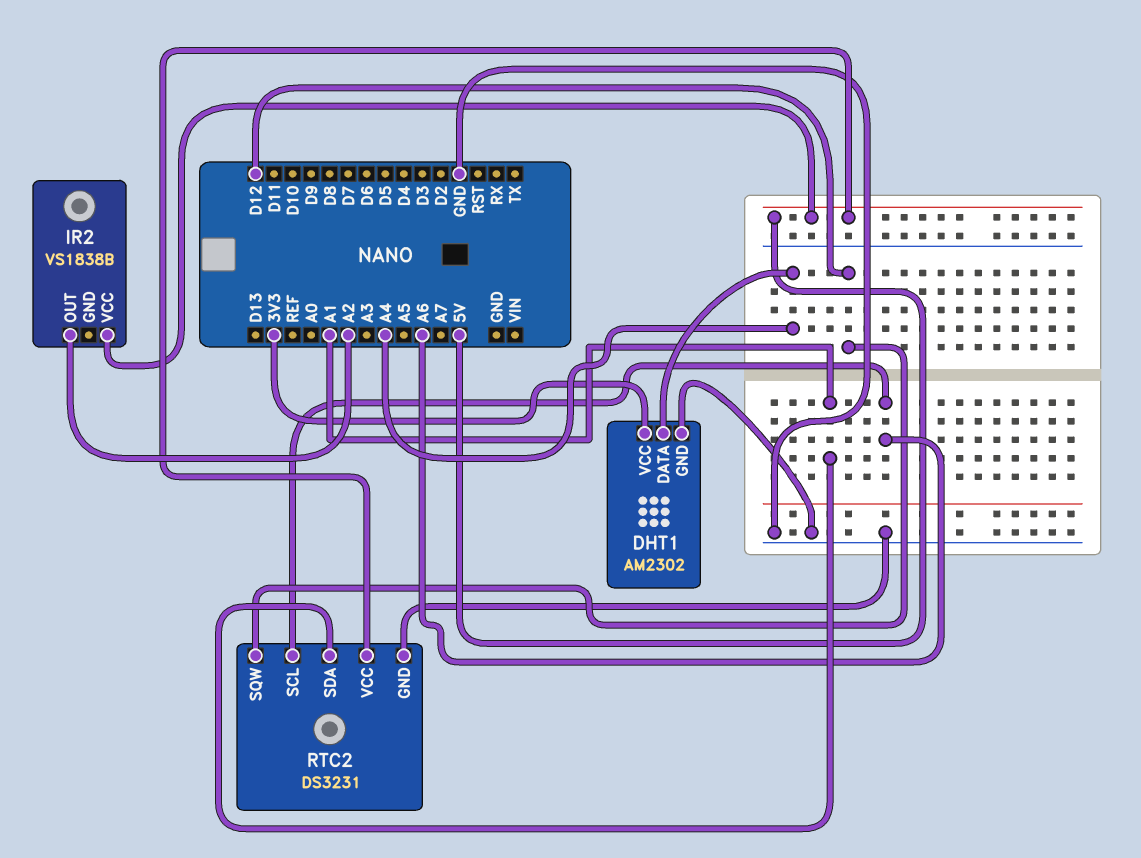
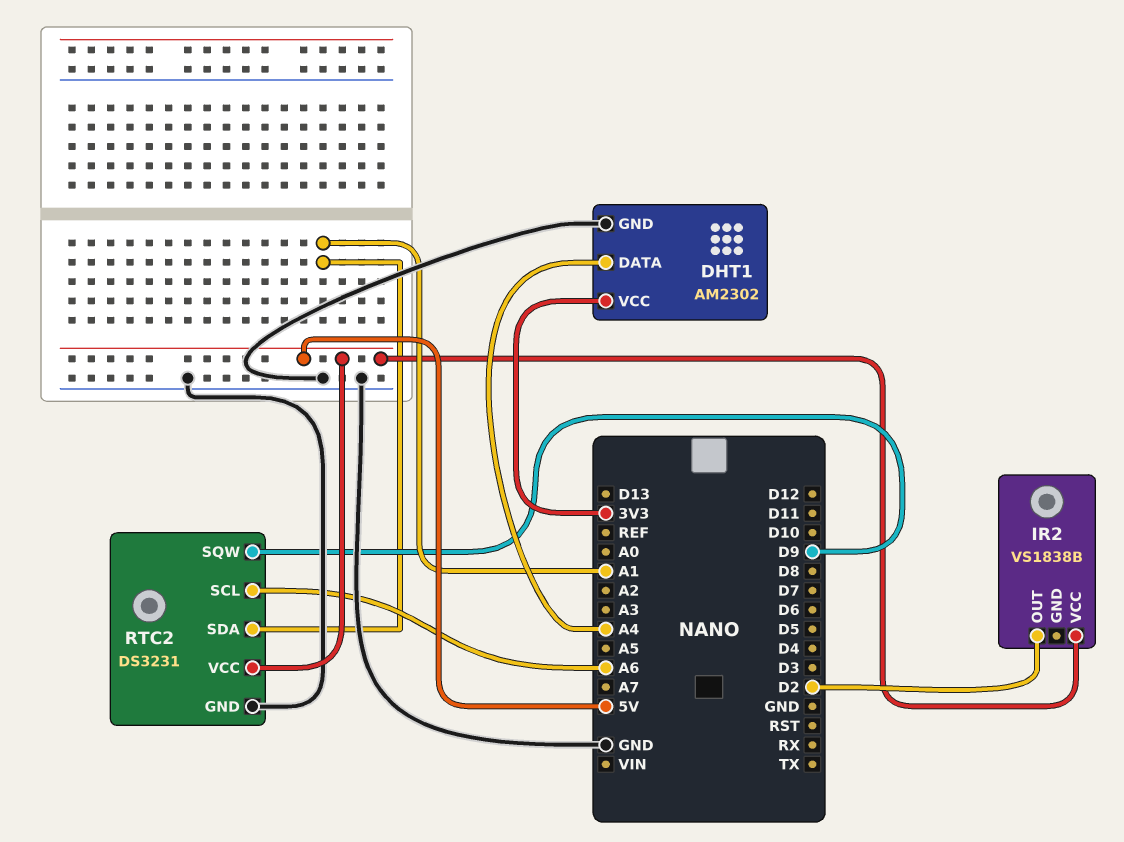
IR2 pin OUT: A2 -> D2
RTC2 pin SQW: D12 -> D9

